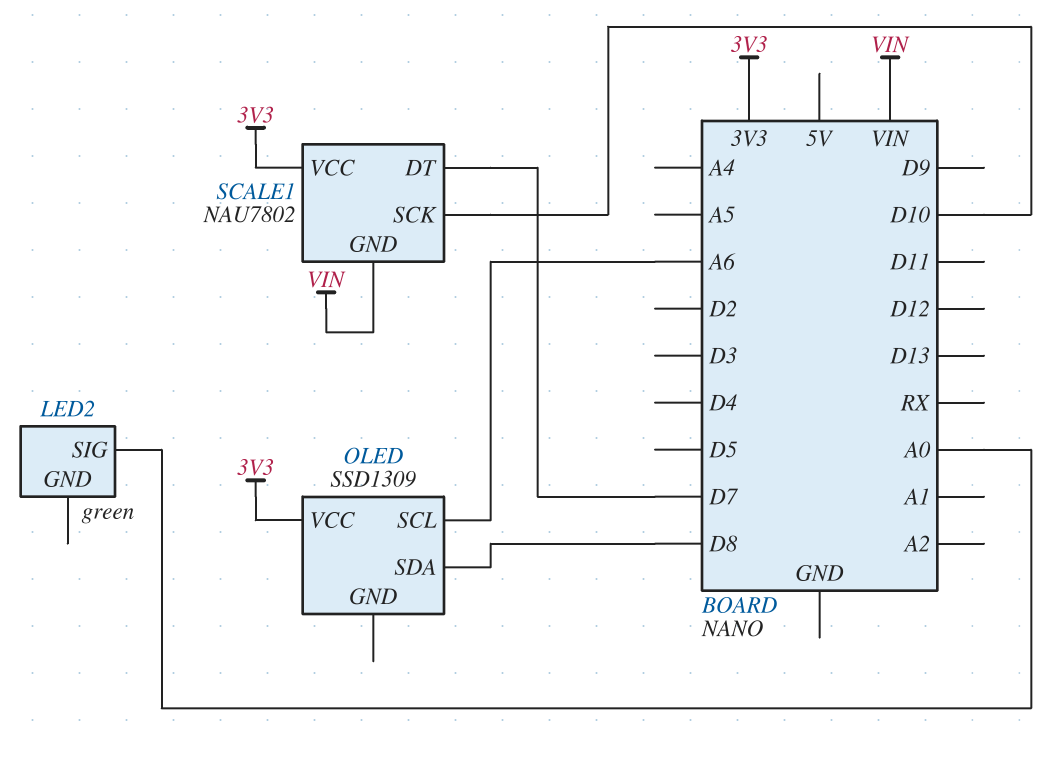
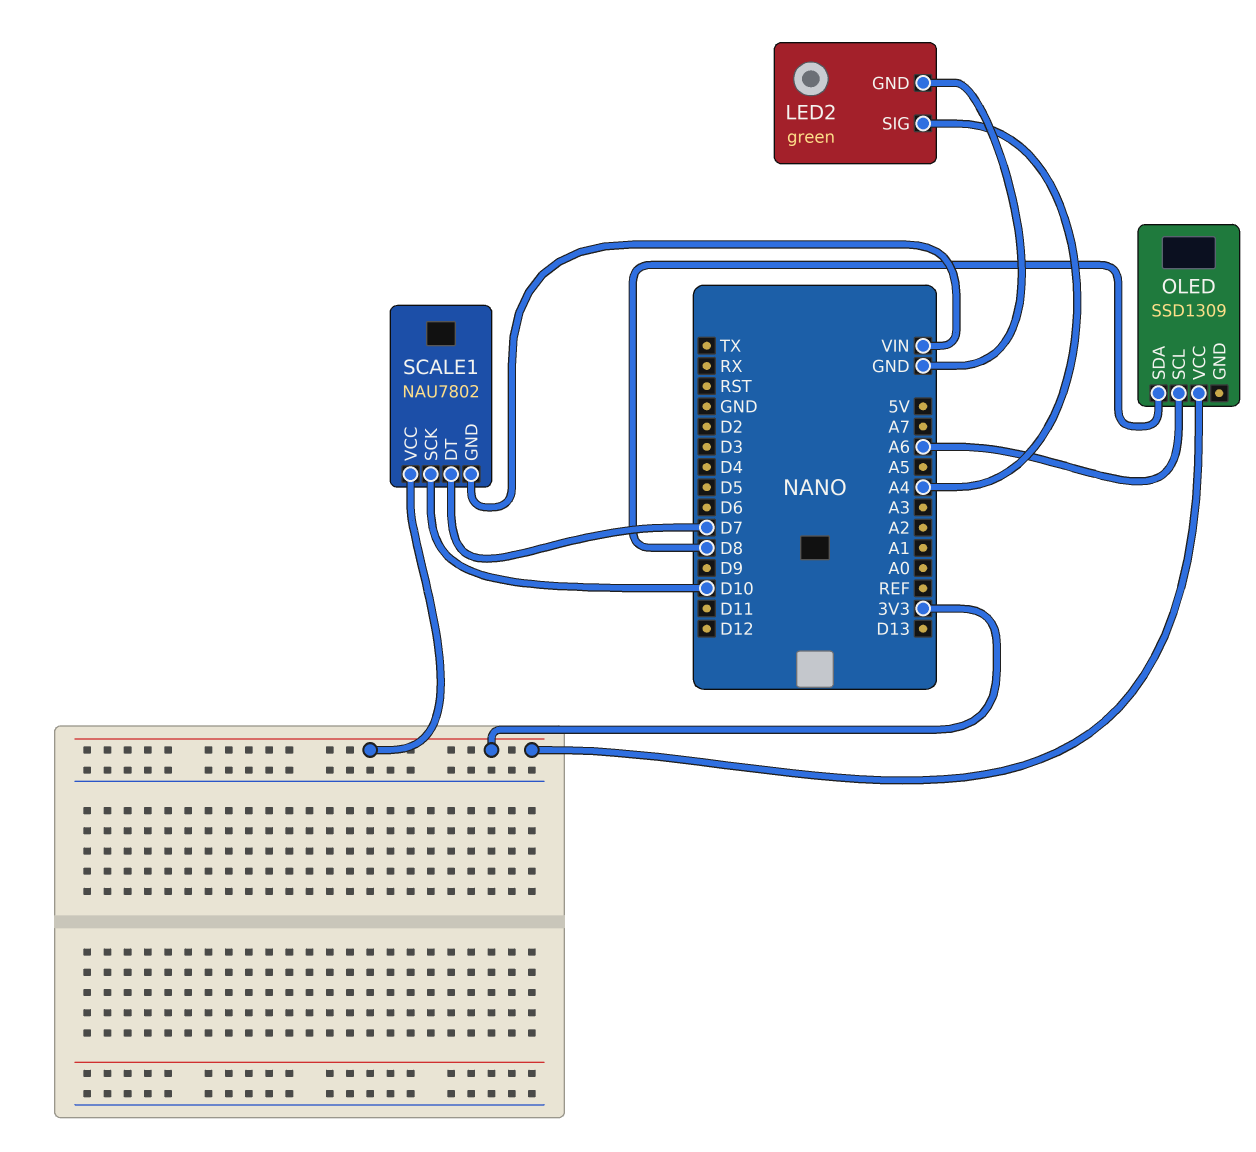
LED2 pin GND: none -> GND
LED2 pin SIG: A0 -> A4

